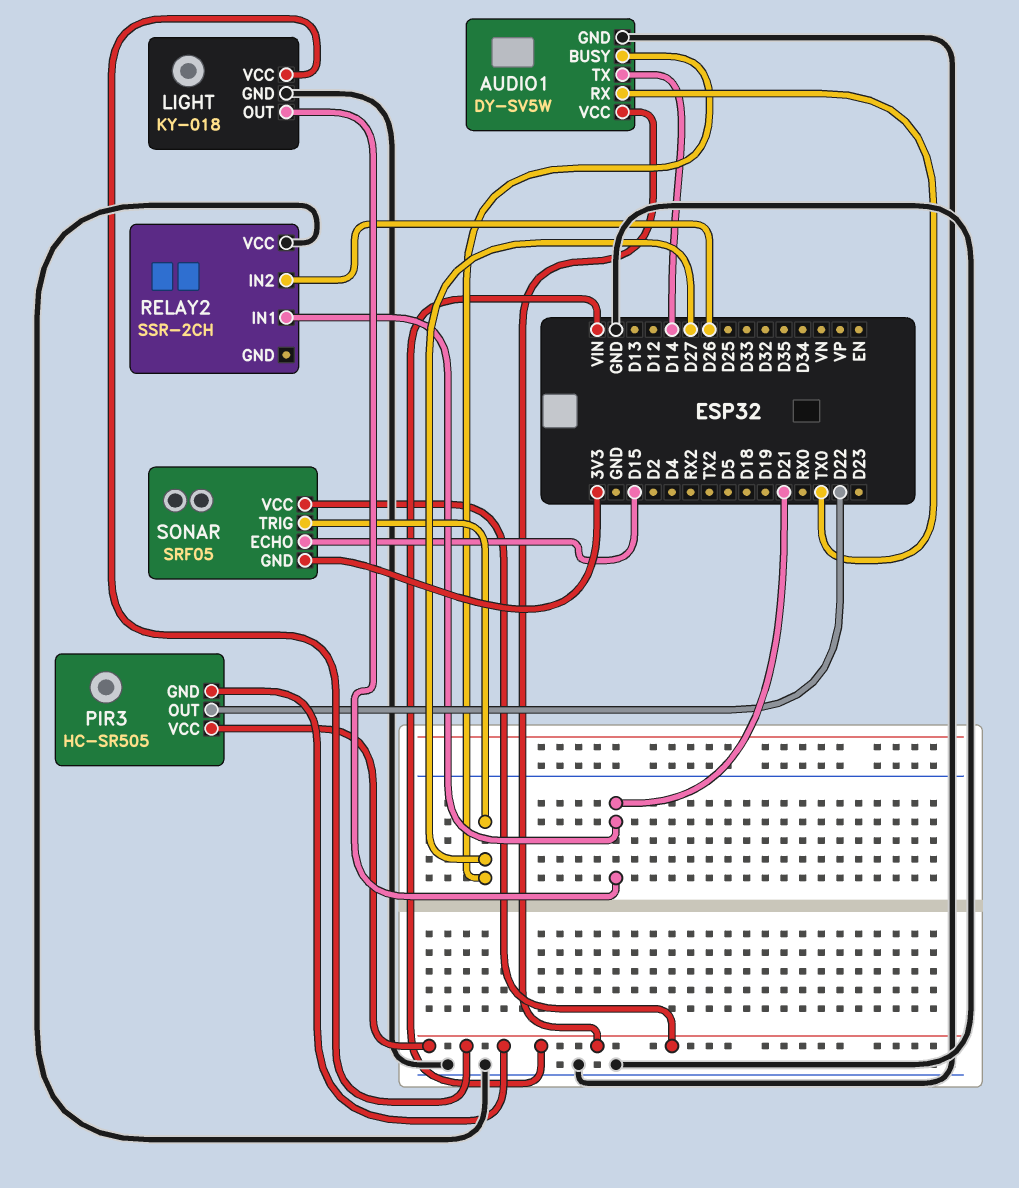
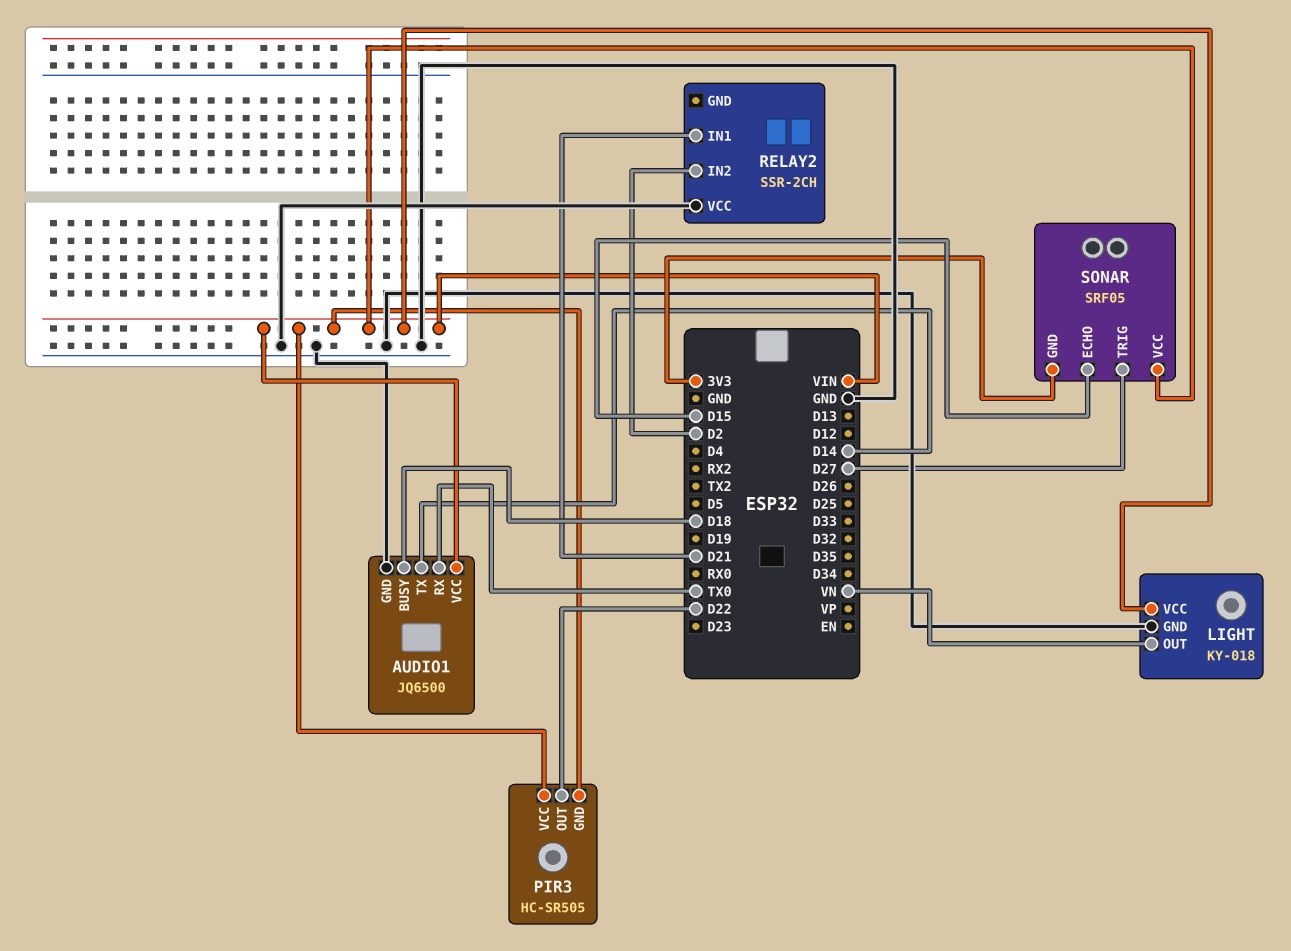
AUDIO1: DY-SV5W -> JQ6500
AUDIO1 pin BUSY: D27 -> D18
LIGHT pin OUT: D21 -> VN
RELAY2 pin IN2: D26 -> D2

